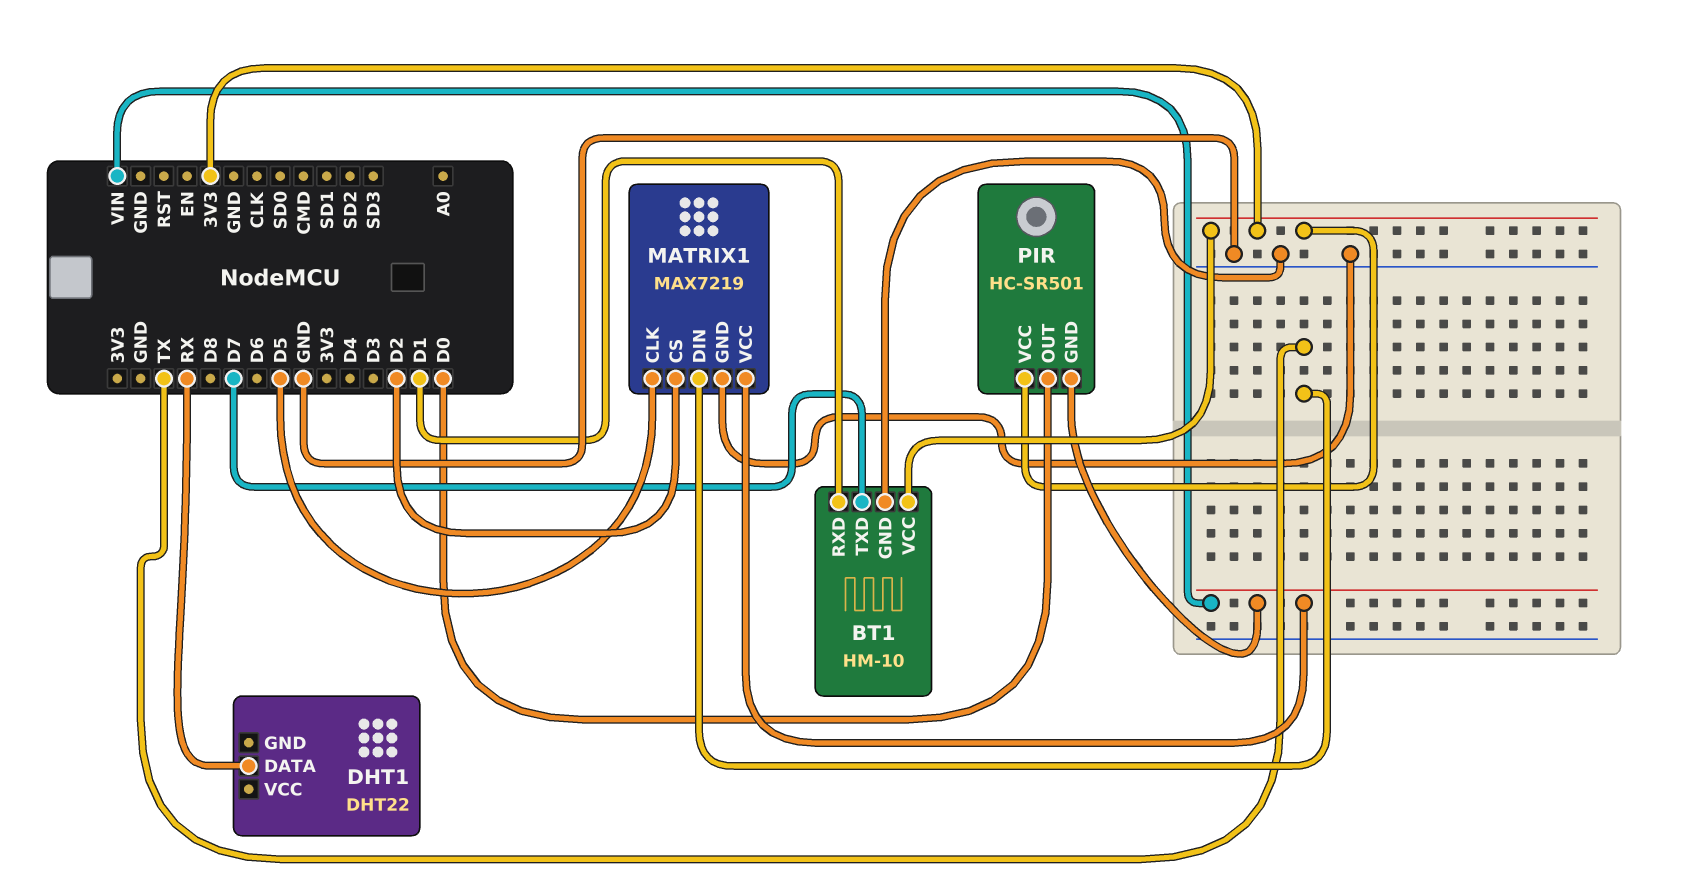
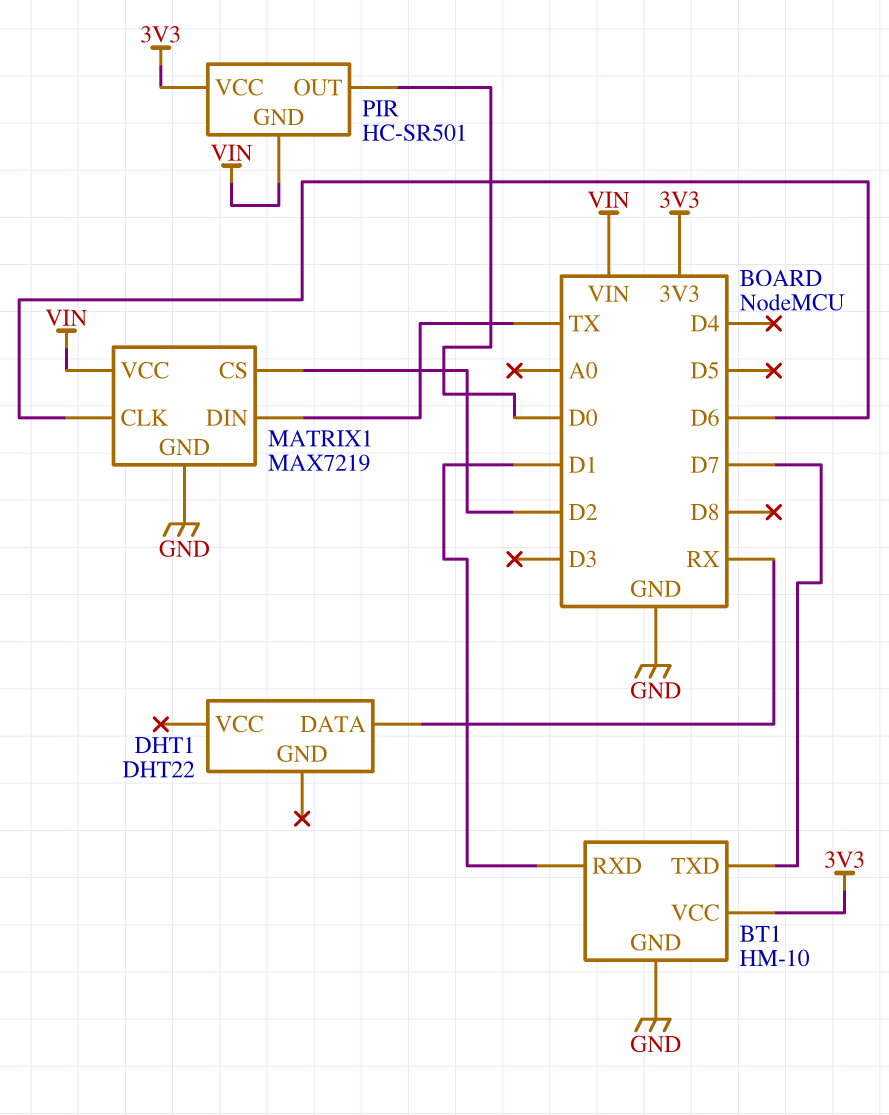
MATRIX1 pin CLK: D5 -> D6

